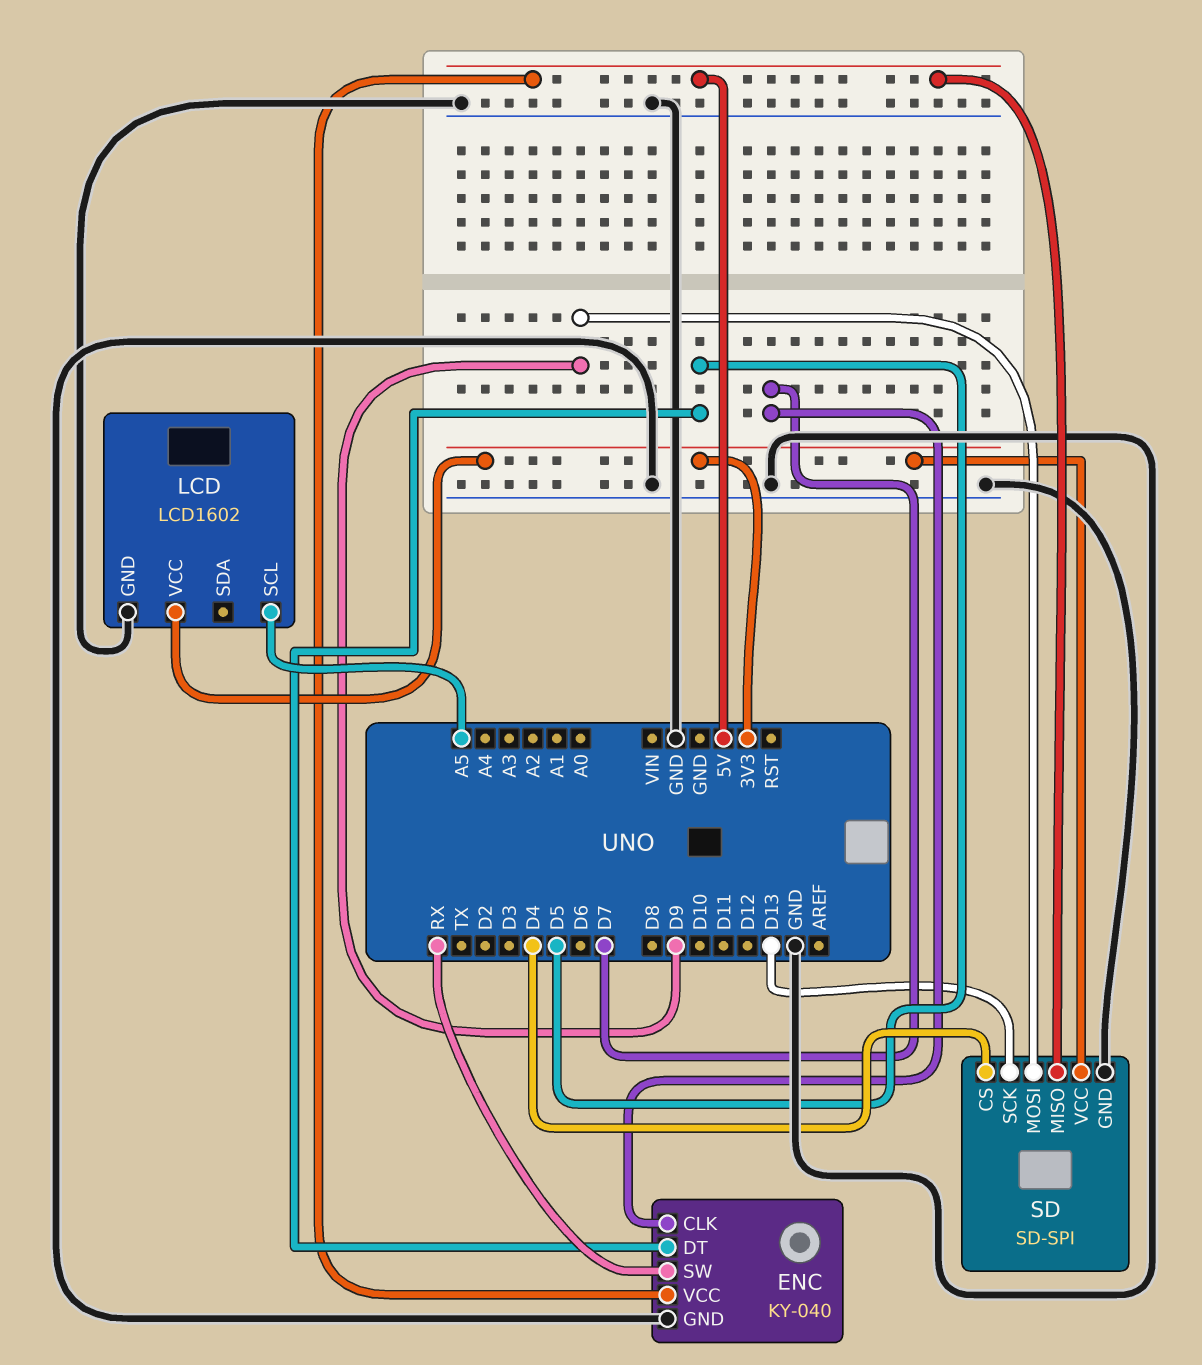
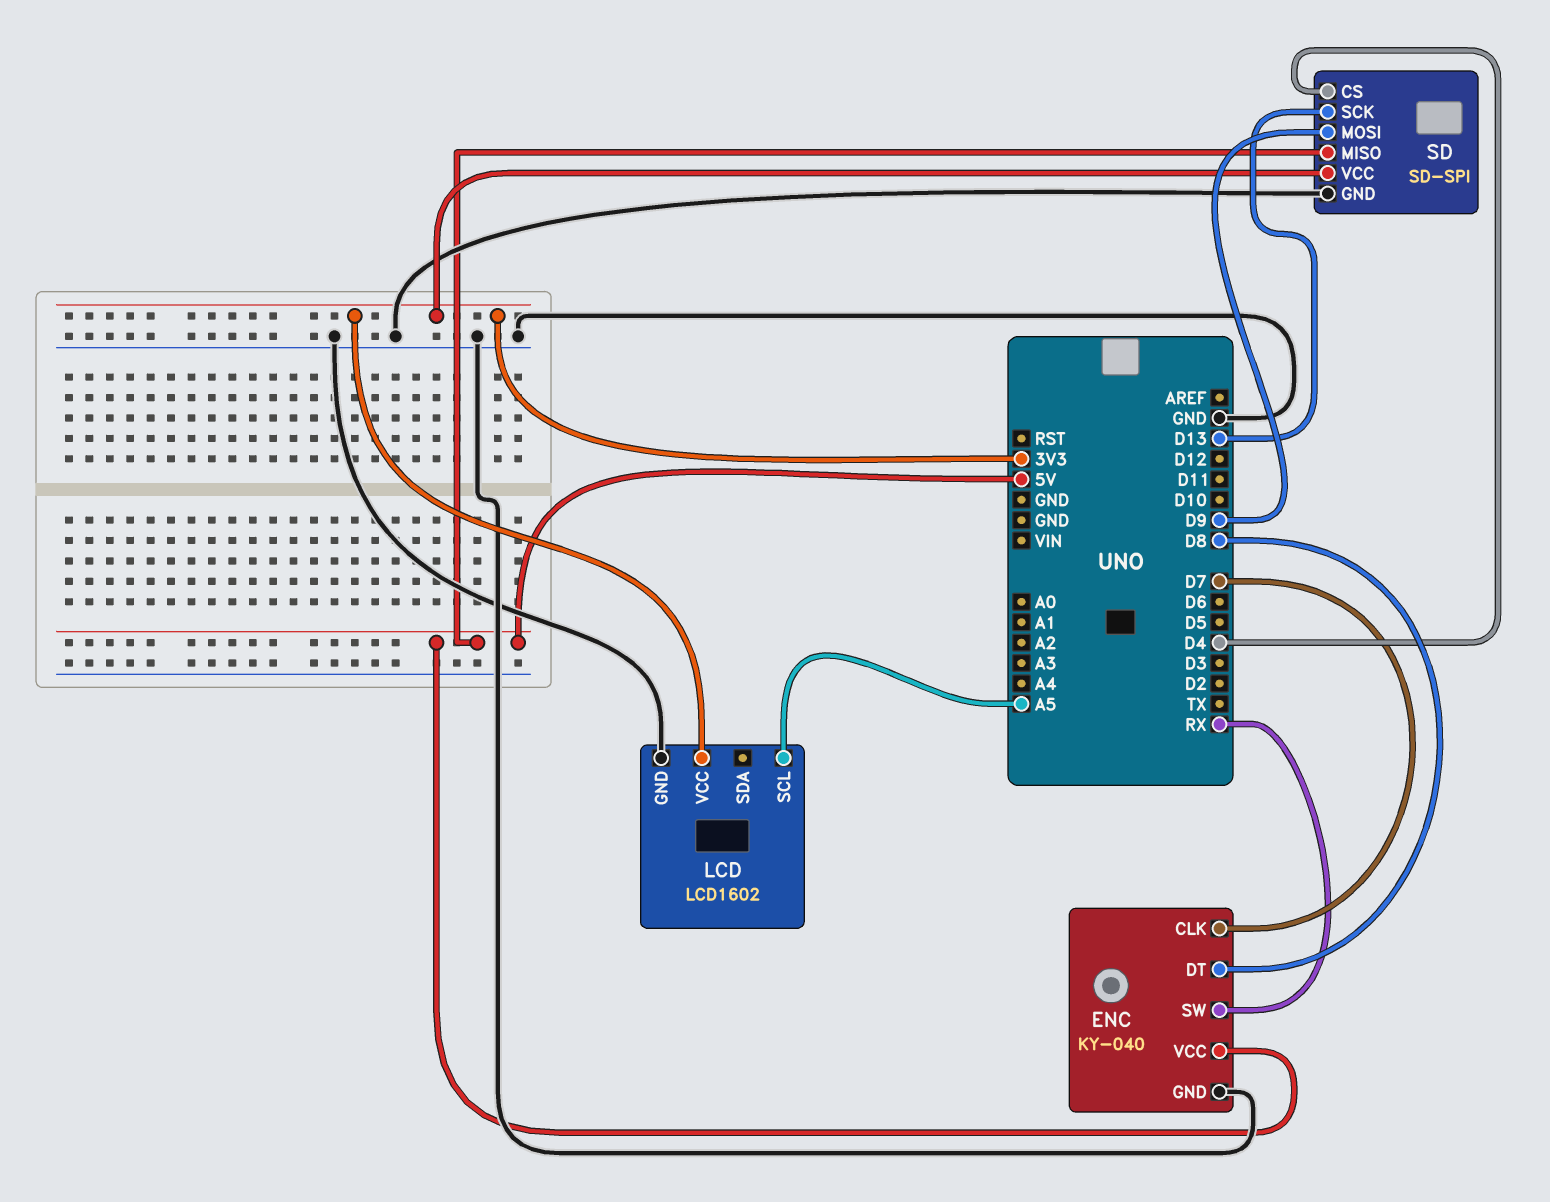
ENC pin DT: D5 -> D8

